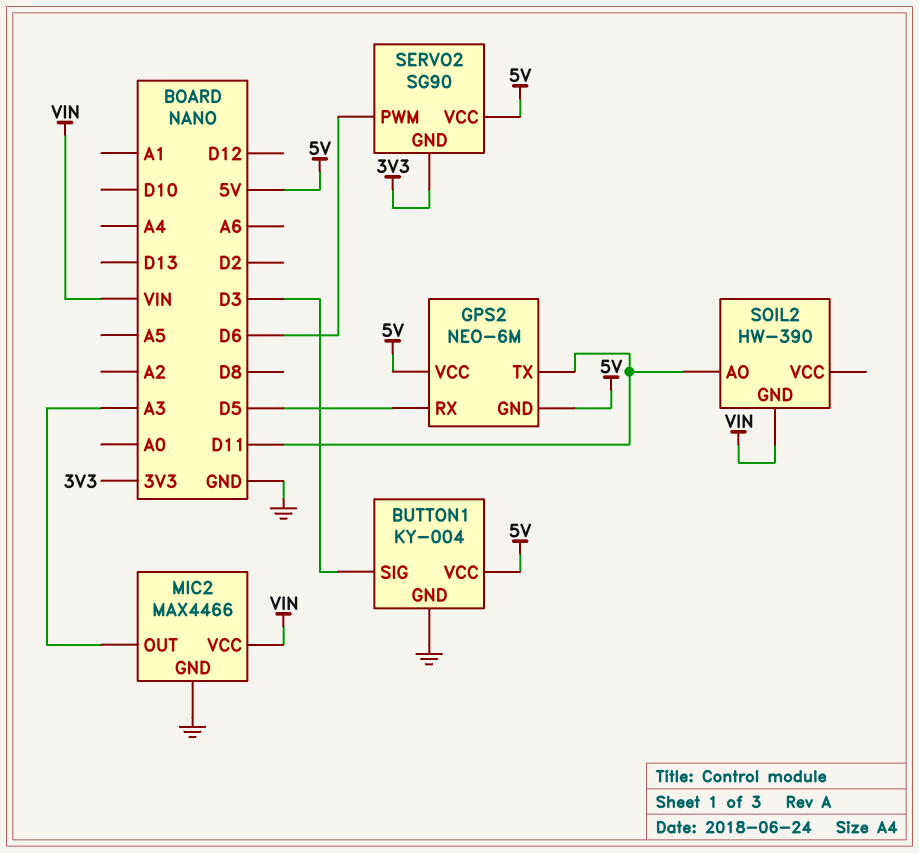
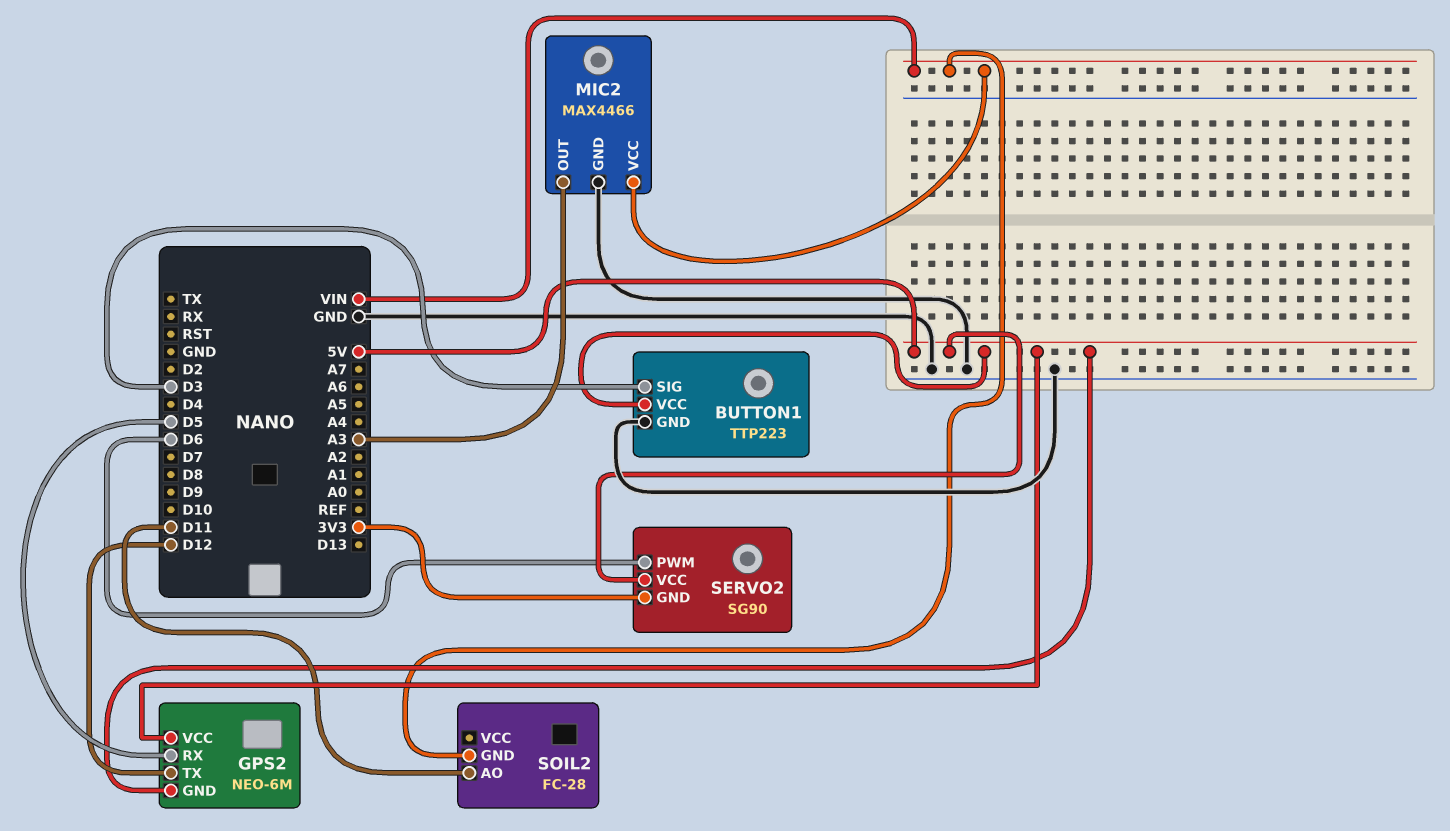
BUTTON1: KY-004 -> TTP223
GPS2 pin TX: D11 -> D12
SOIL2: HW-390 -> FC-28

